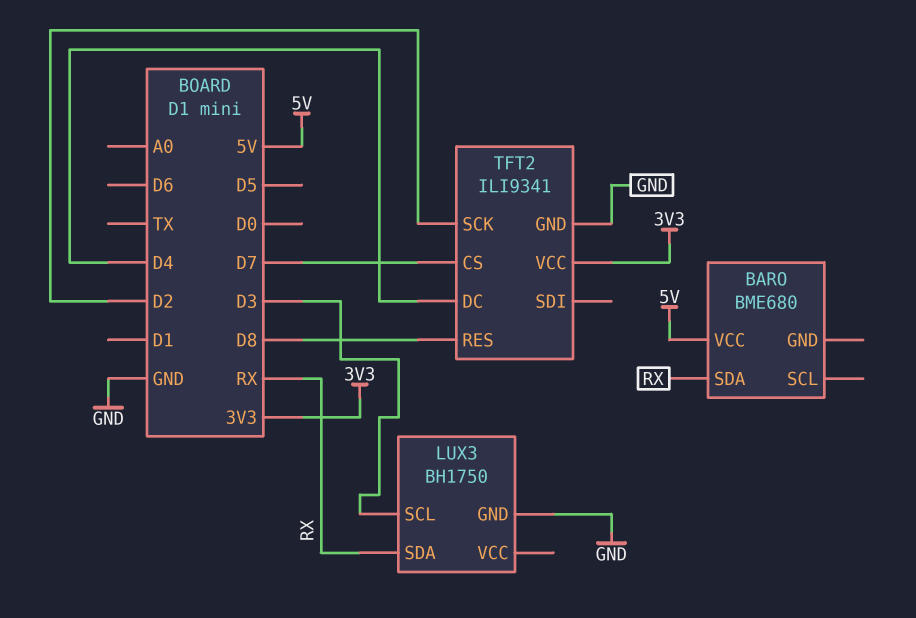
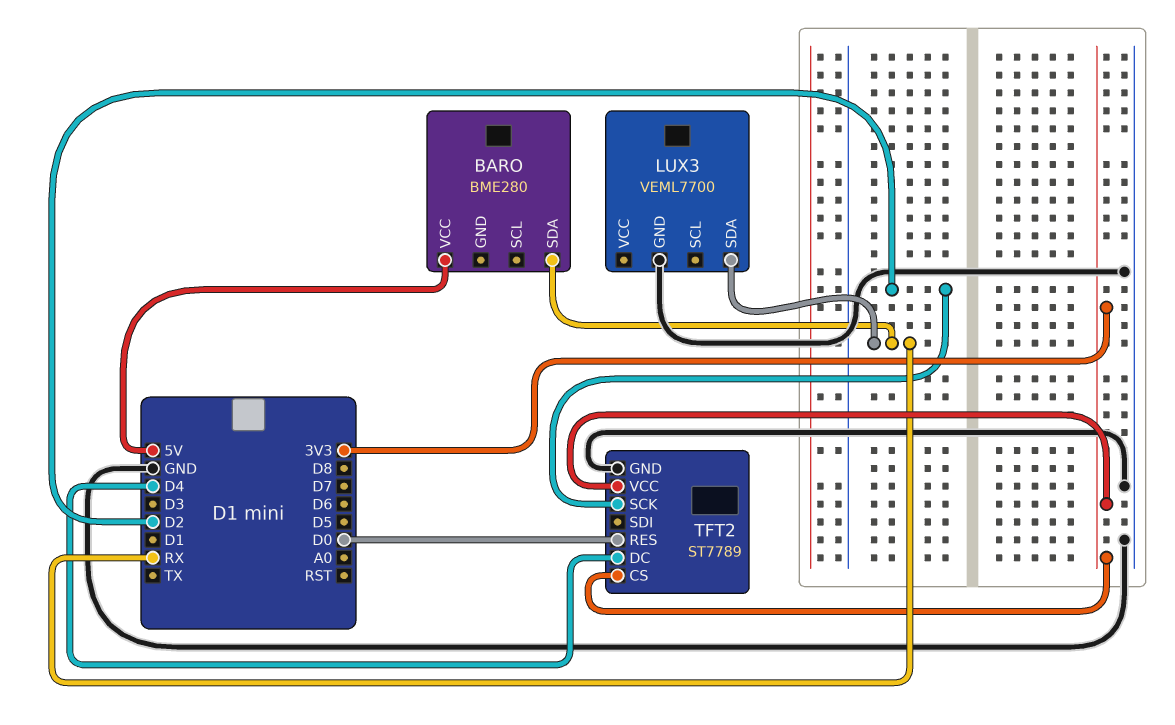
BARO: BME680 -> BME280
LUX3: BH1750 -> VEML7700
LUX3 pin SCL: D3 -> none
TFT2: ILI9341 -> ST7789
TFT2 pin CS: D7 -> 3V3
TFT2 pin RES: D8 -> D0

